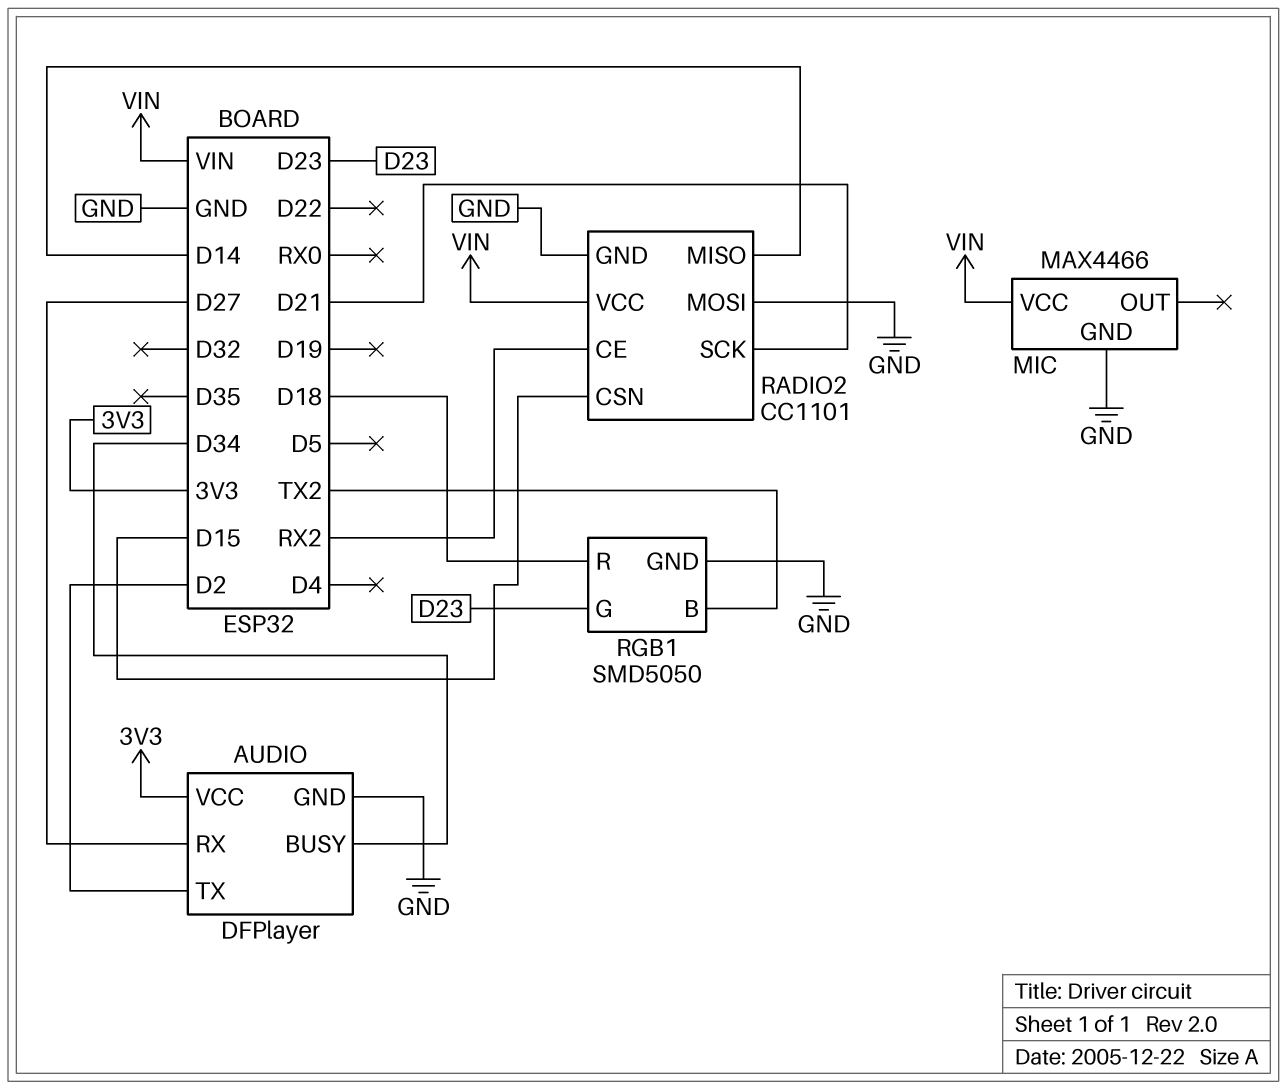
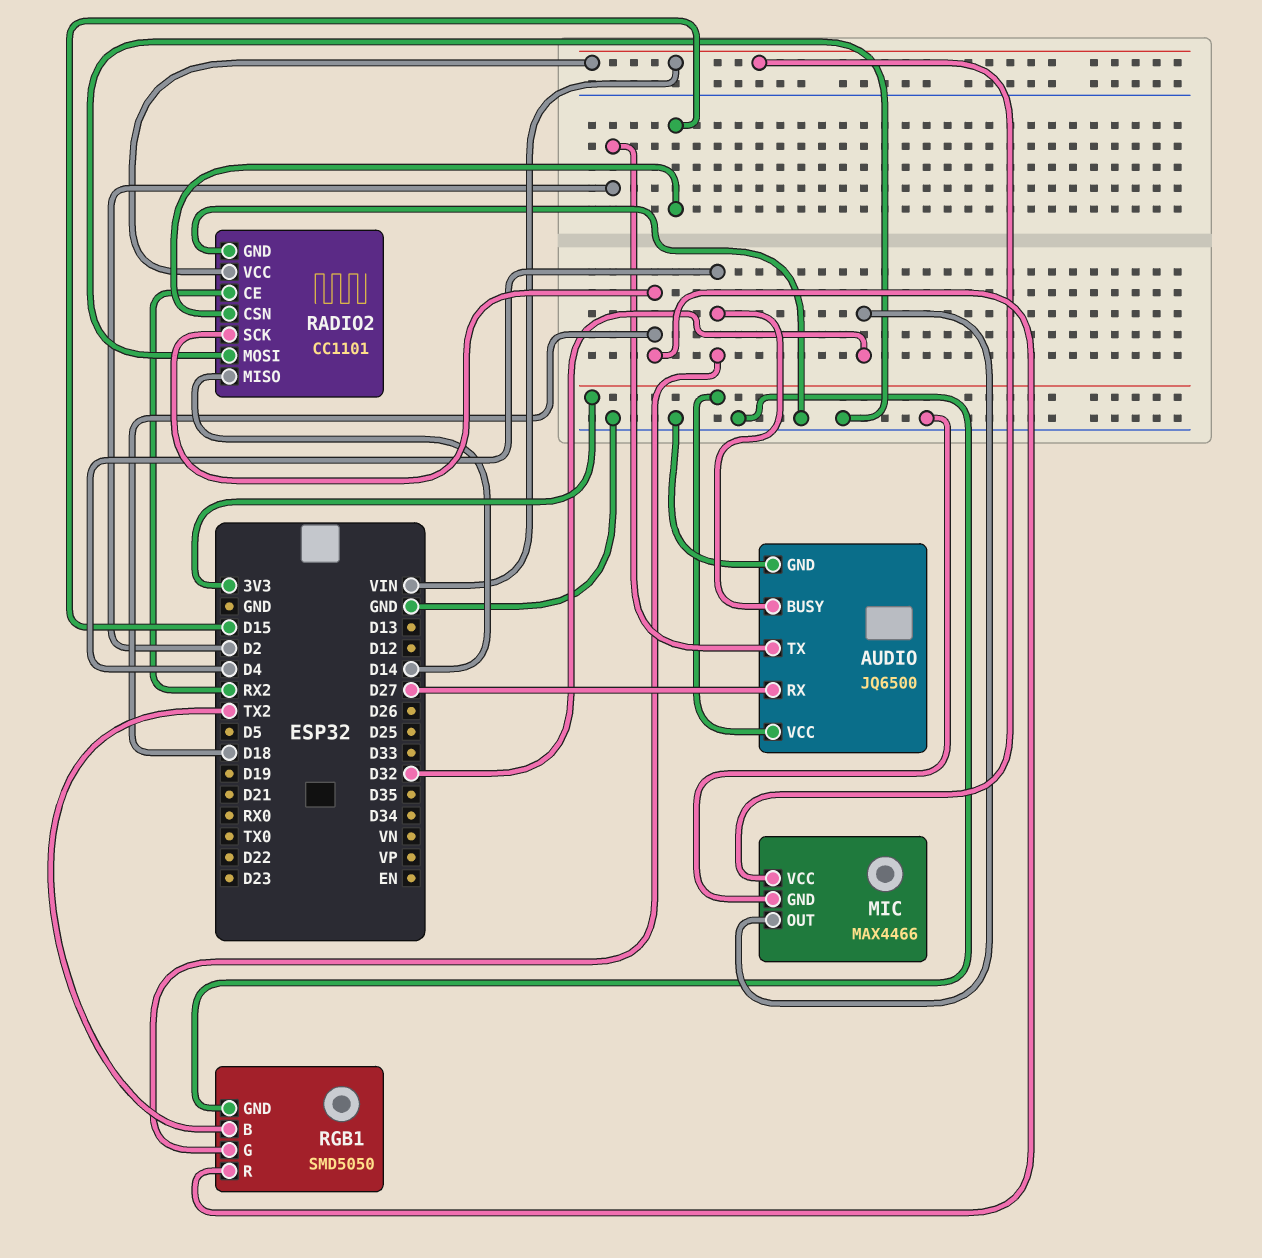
AUDIO: DFPlayer -> JQ6500
AUDIO pin BUSY: D34 -> D4
MIC pin OUT: none -> D32
RADIO2 pin SCK: D21 -> D18
RGB1 pin G: D23 -> D4

